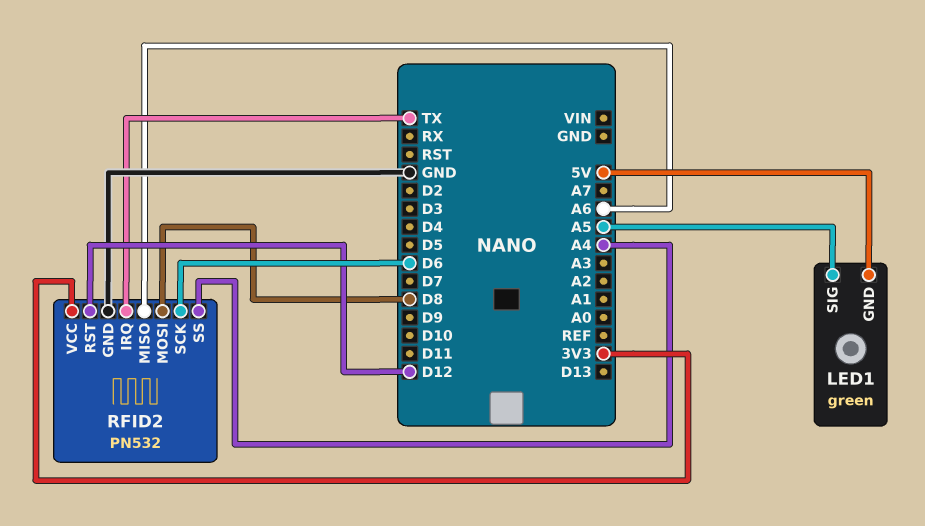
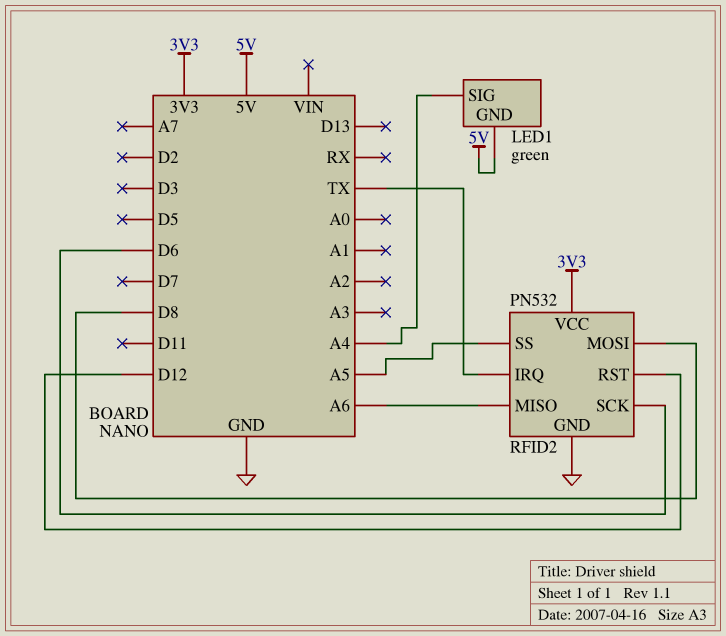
LED1 pin SIG: A5 -> A4
RFID2 pin SS: A4 -> A5

